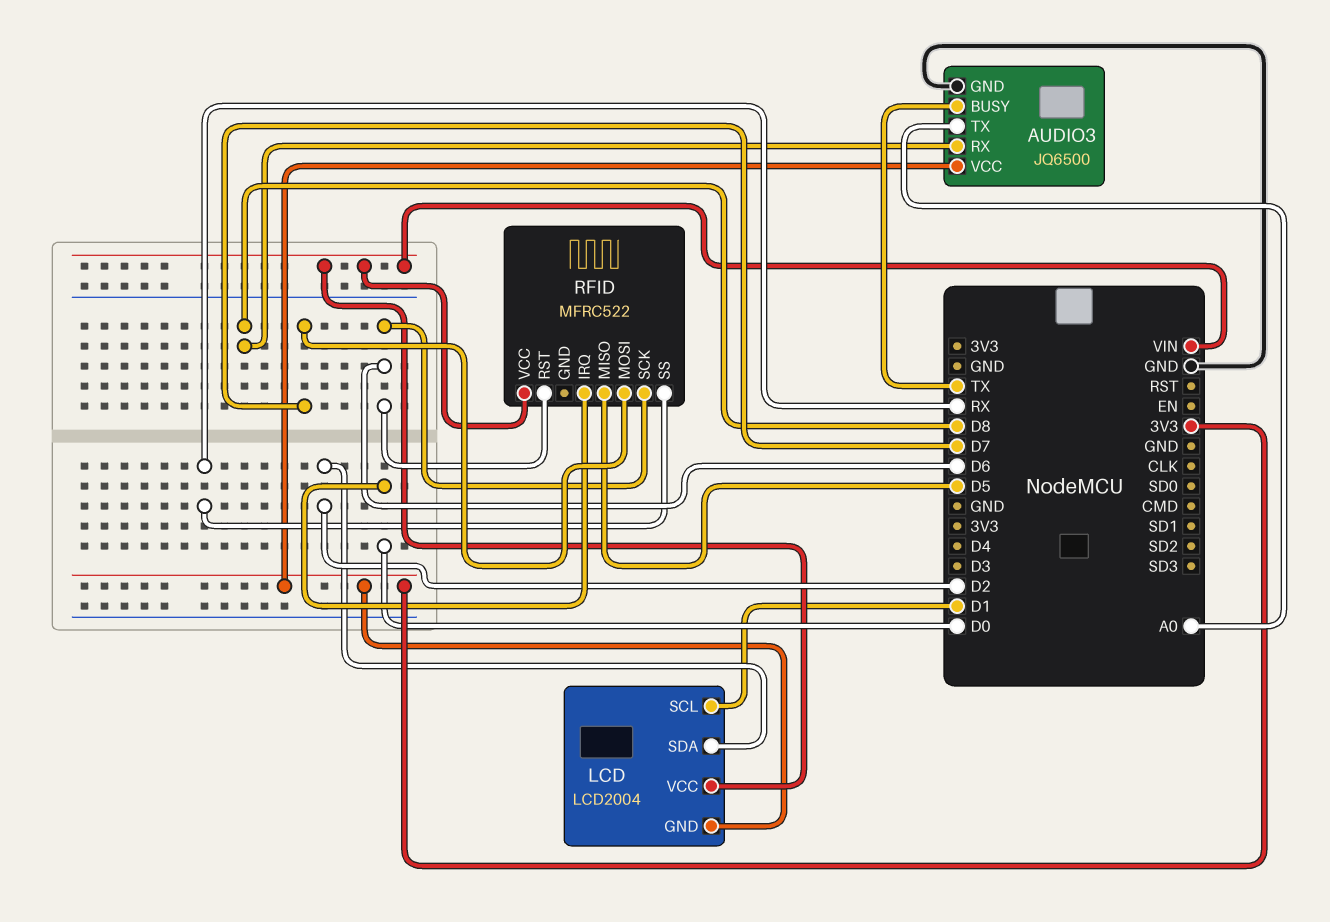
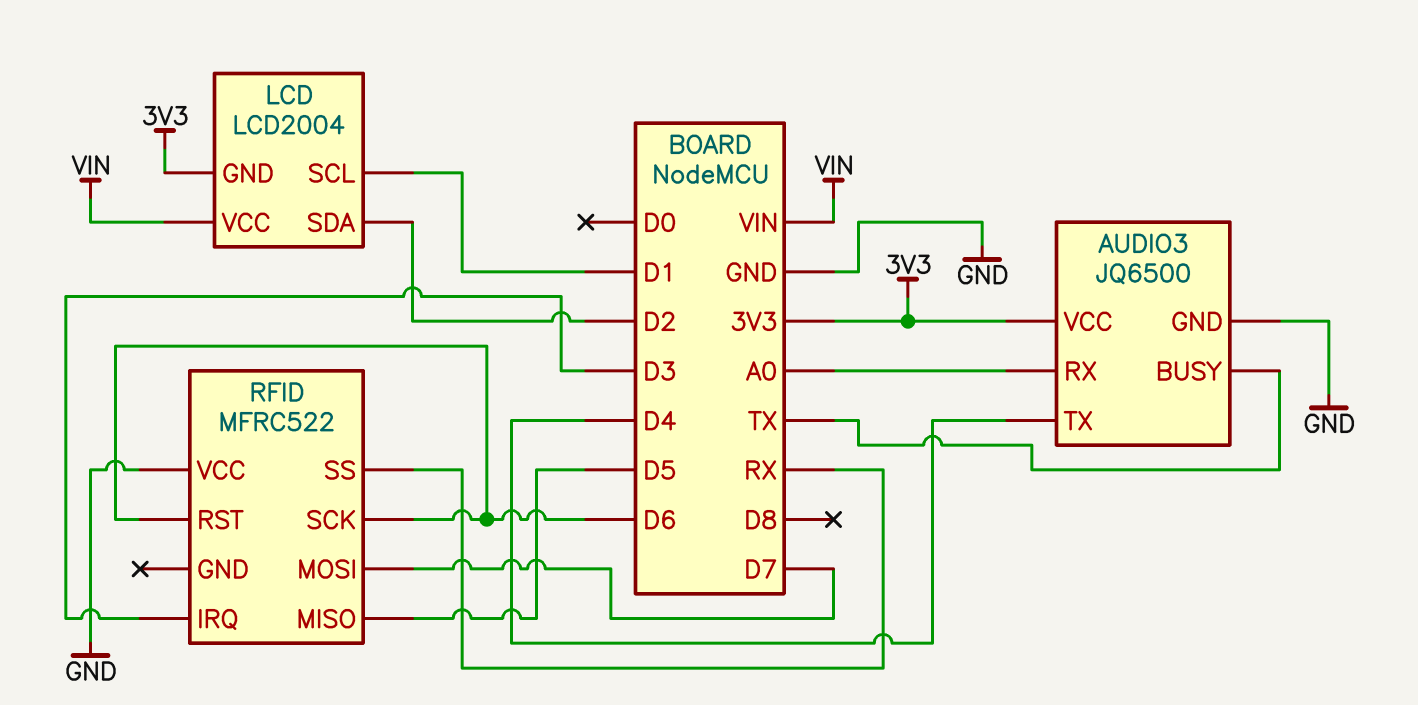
AUDIO3 pin RX: D8 -> A0
AUDIO3 pin TX: A0 -> D4
RFID pin IRQ: D0 -> D3
RFID pin VCC: VIN -> GND

